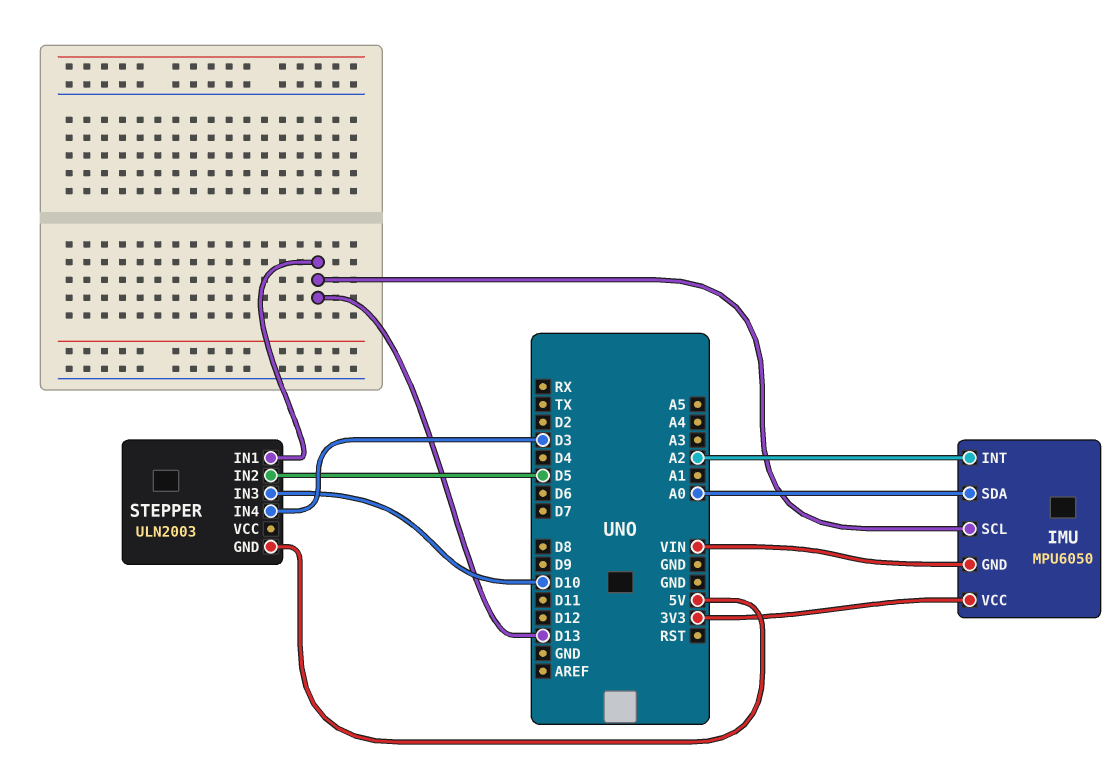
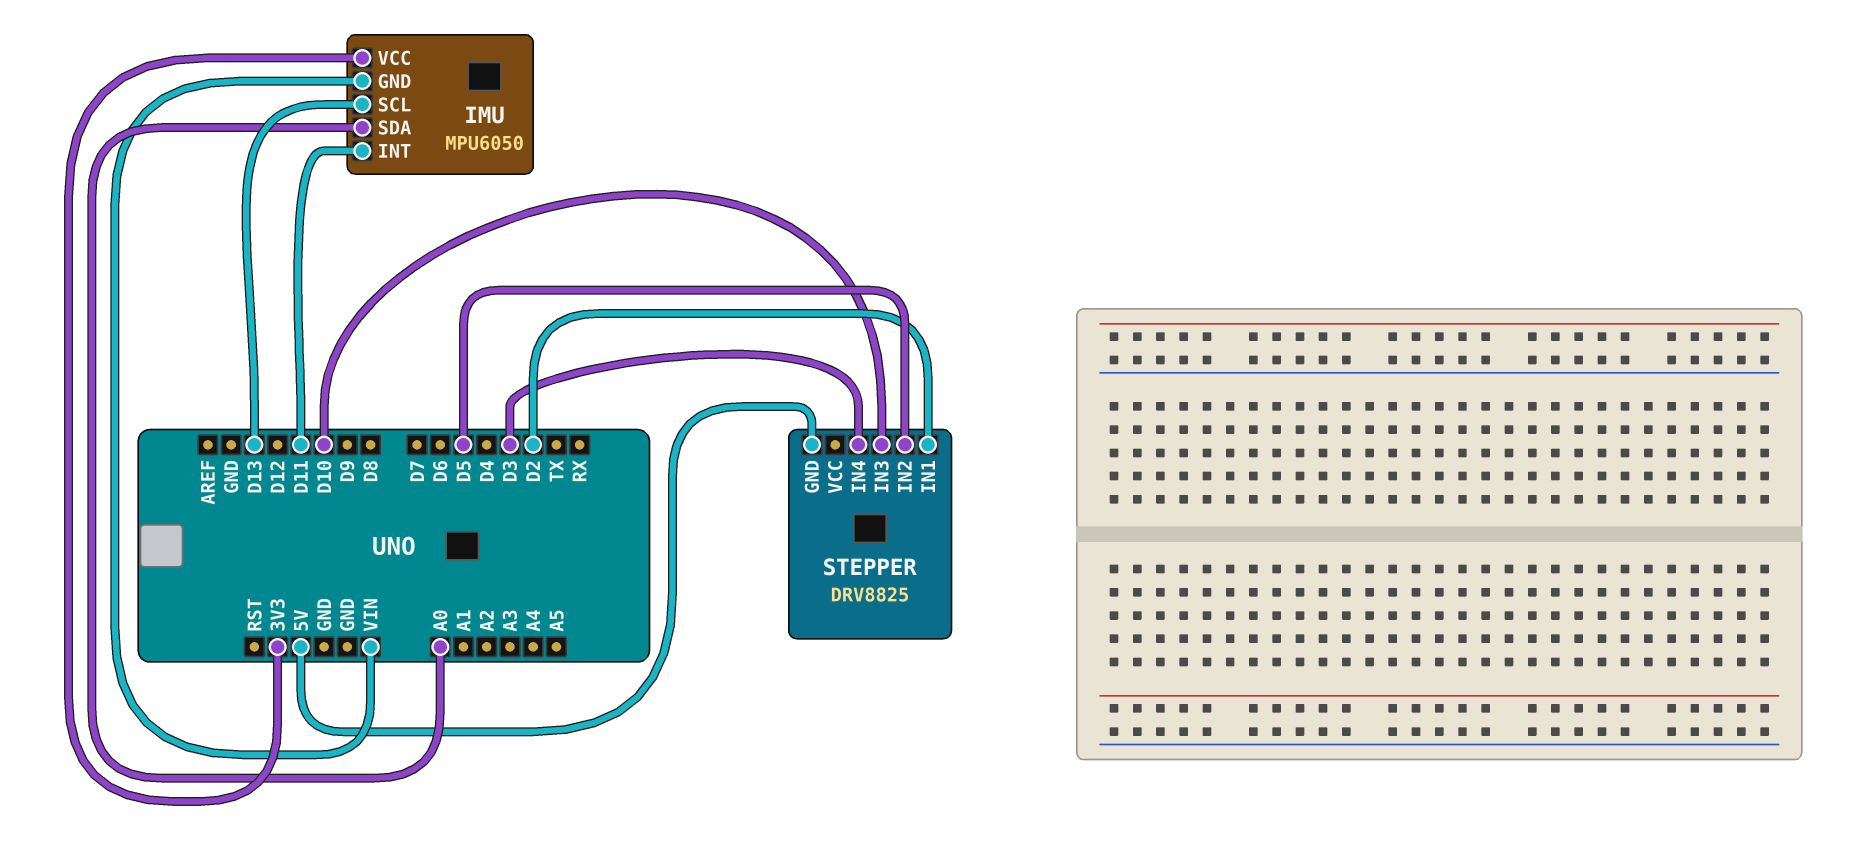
IMU pin INT: A2 -> D11
STEPPER: ULN2003 -> DRV8825
STEPPER pin IN1: D13 -> D2

